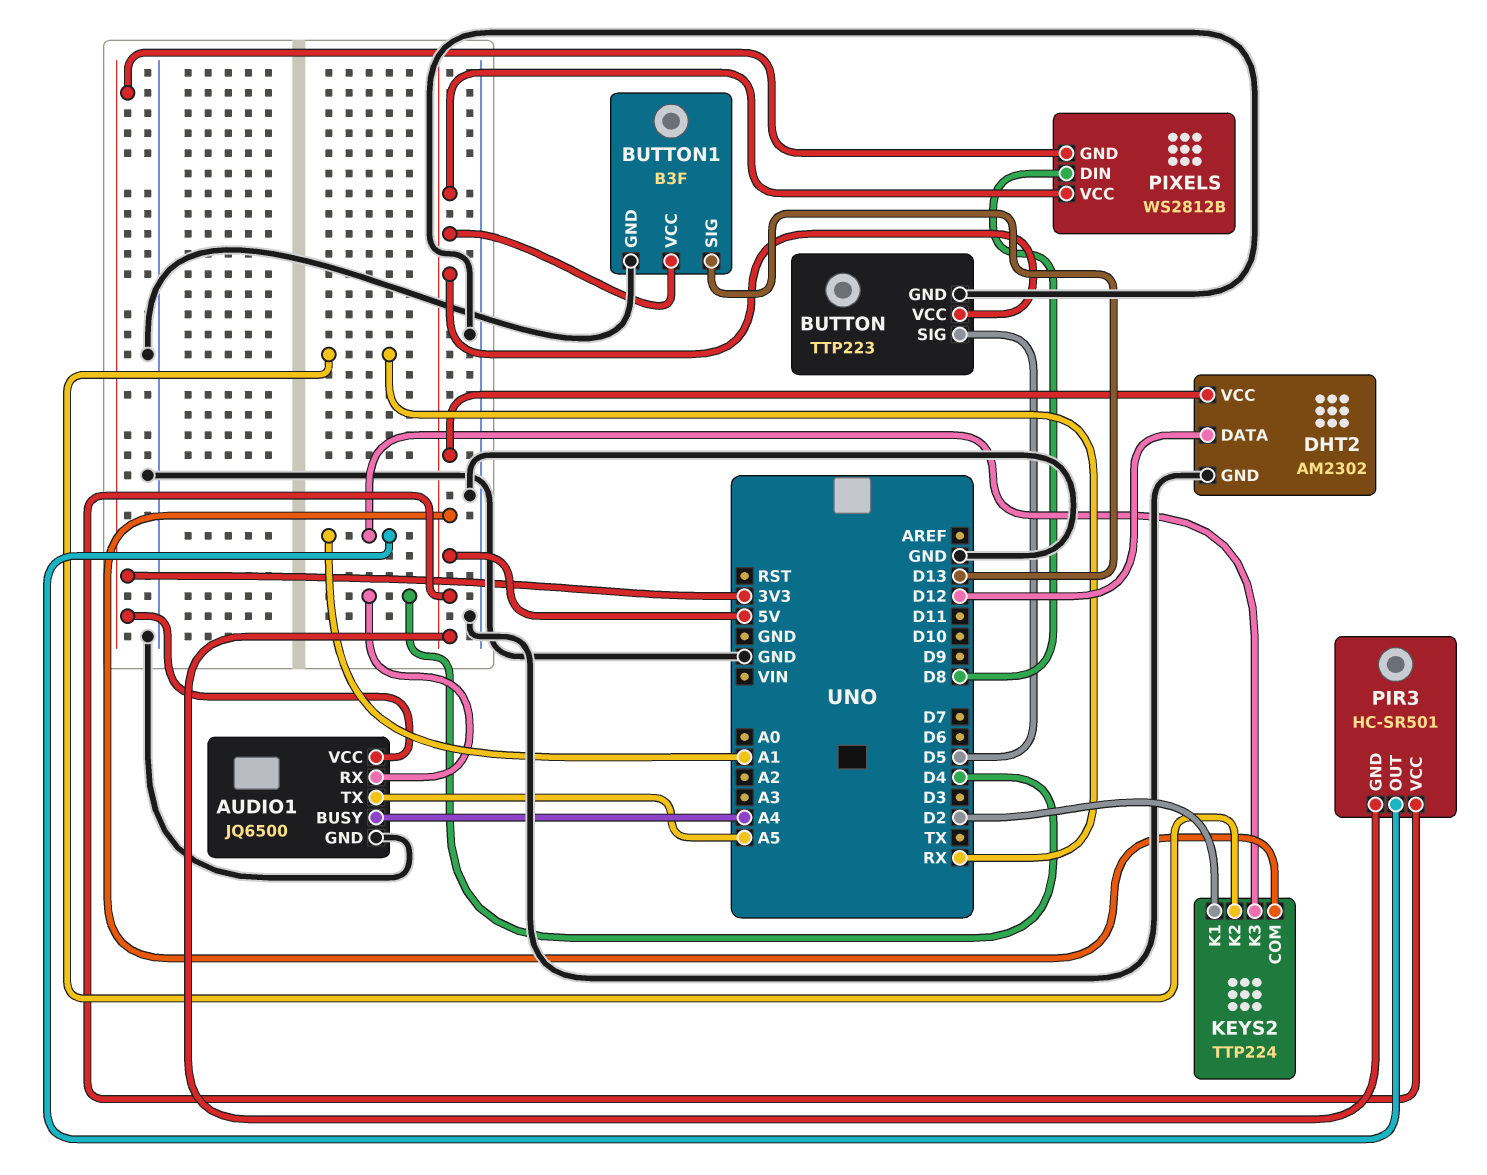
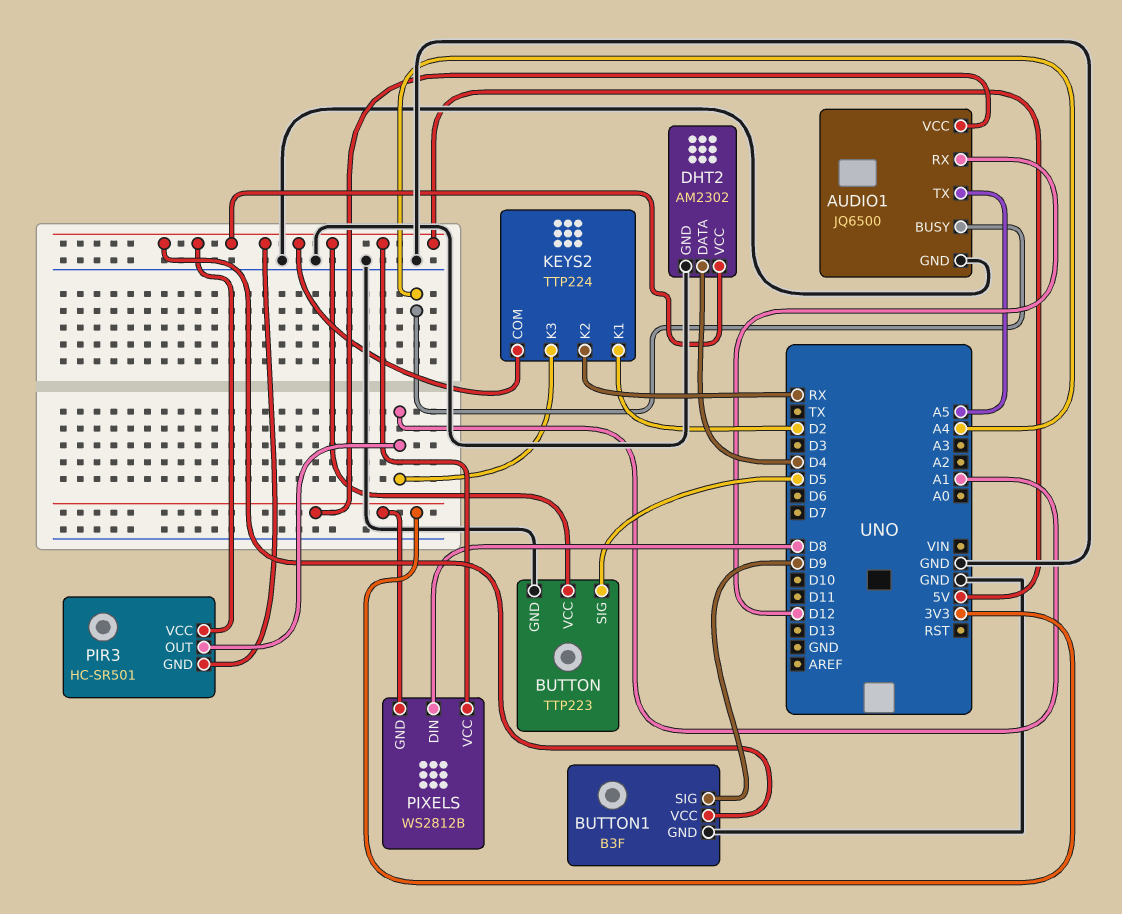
AUDIO1 pin RX: D4 -> D12
BUTTON1 pin SIG: D13 -> D9
DHT2 pin DATA: D12 -> D4

